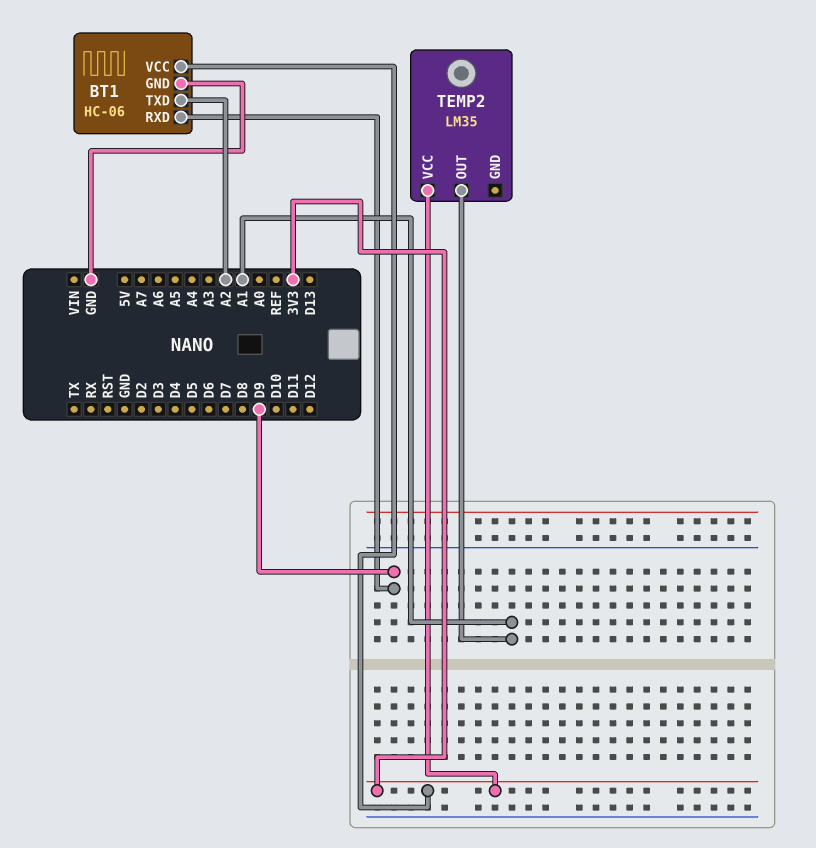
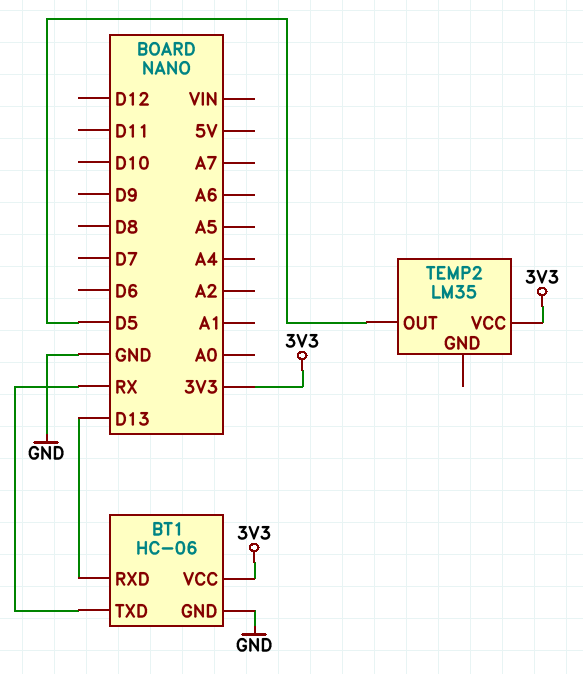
BT1 pin RXD: D9 -> D13
BT1 pin TXD: A2 -> RX
TEMP2 pin OUT: A1 -> D5

